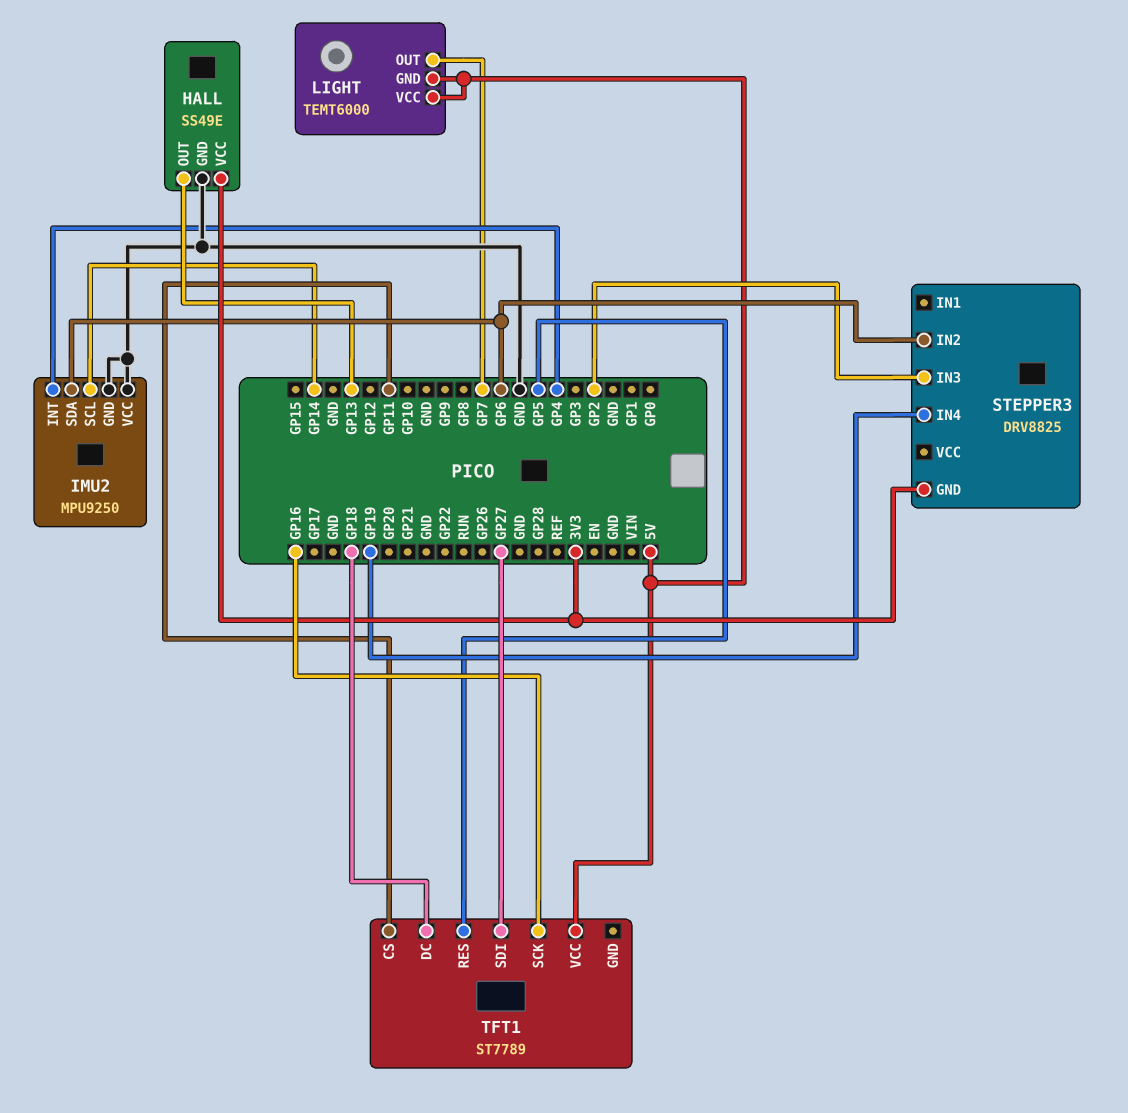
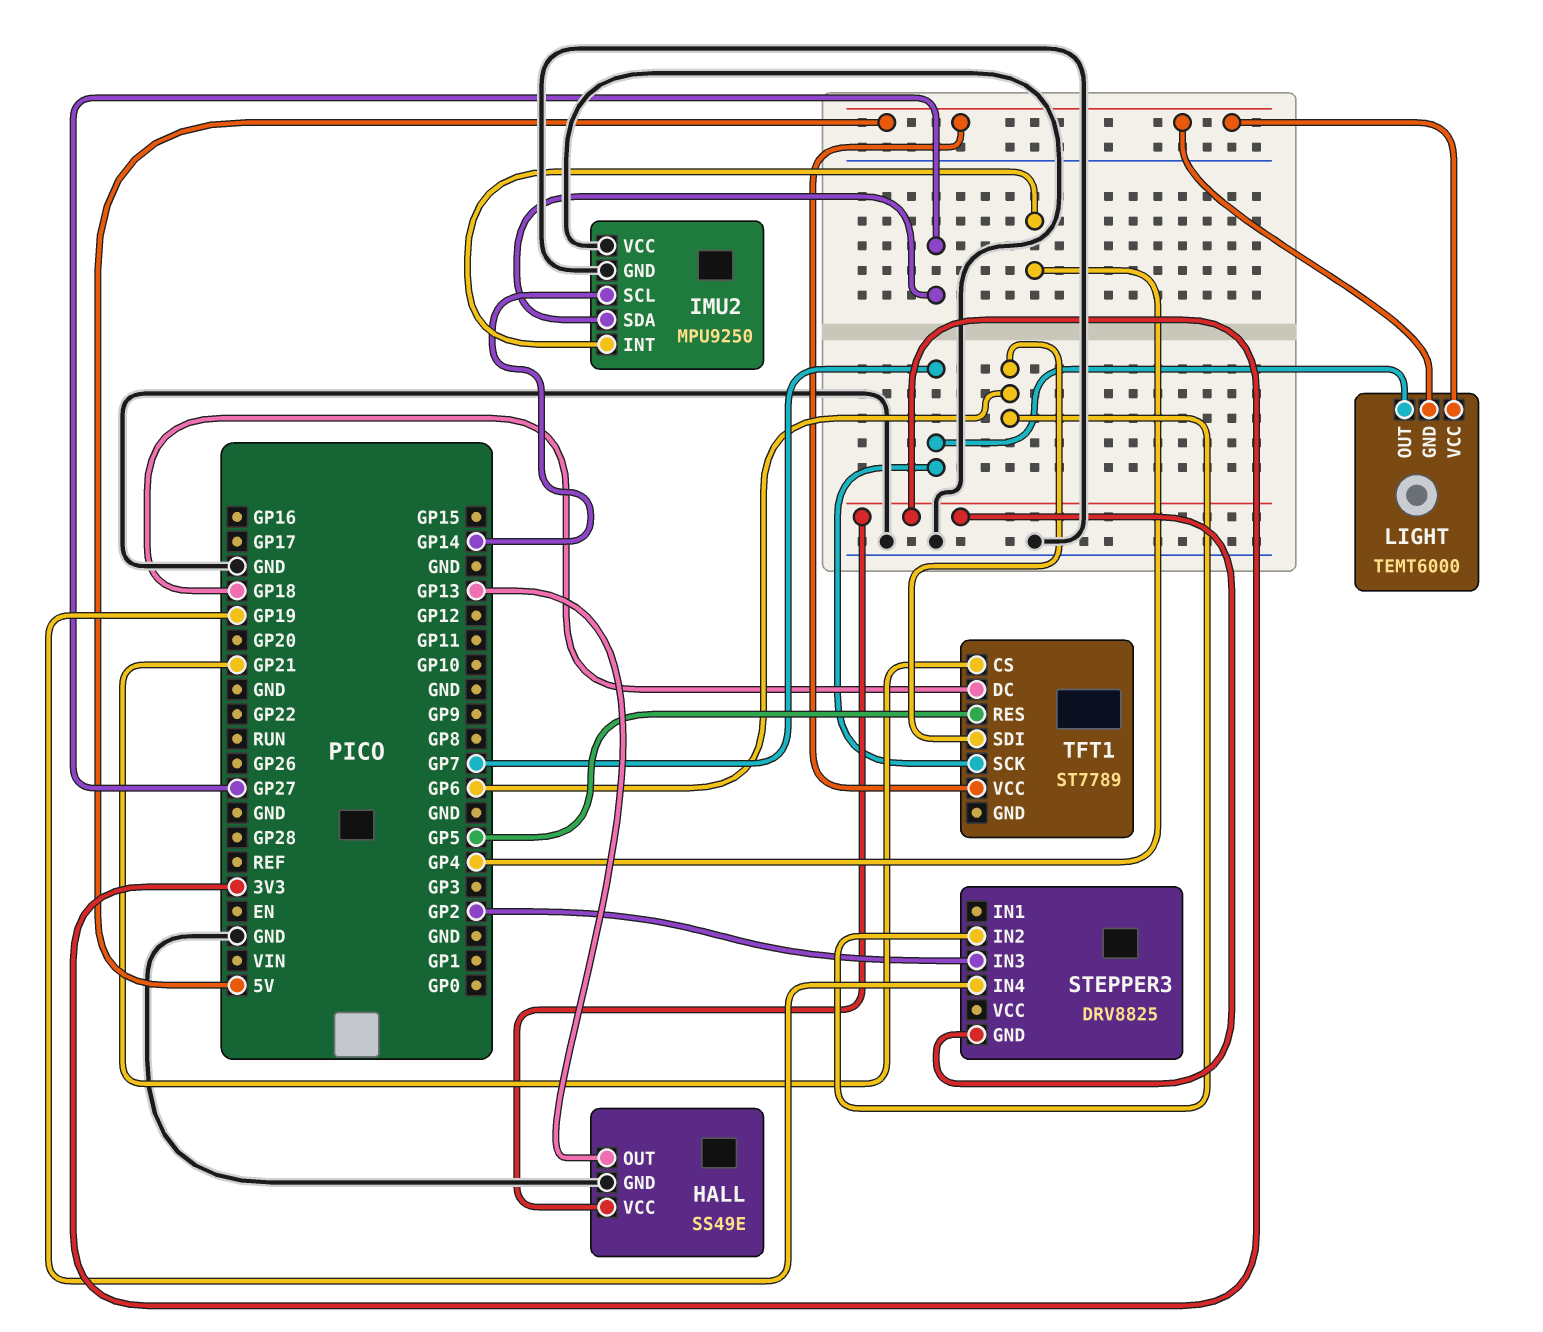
IMU2 pin SDA: GP6 -> GP27
TFT1 pin CS: GP11 -> GP21
TFT1 pin SCK: GP16 -> GP7
TFT1 pin SDI: GP27 -> GP6

